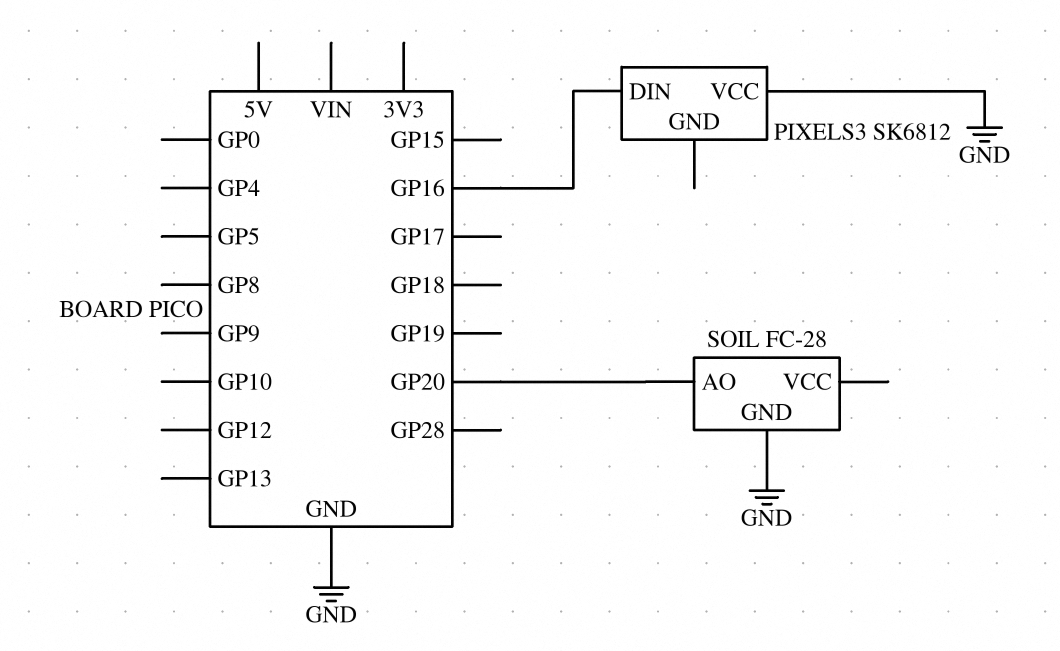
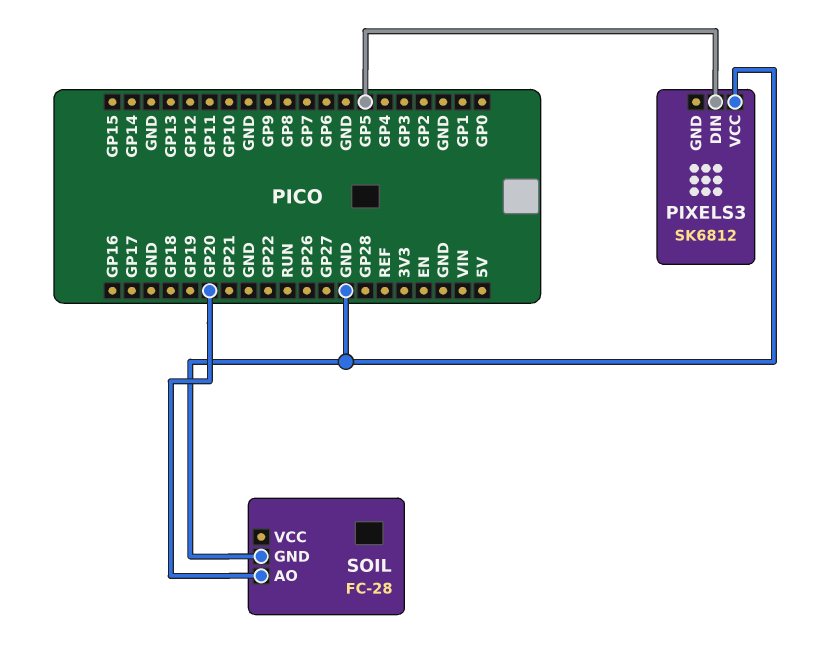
PIXELS3 pin DIN: GP16 -> GP5

